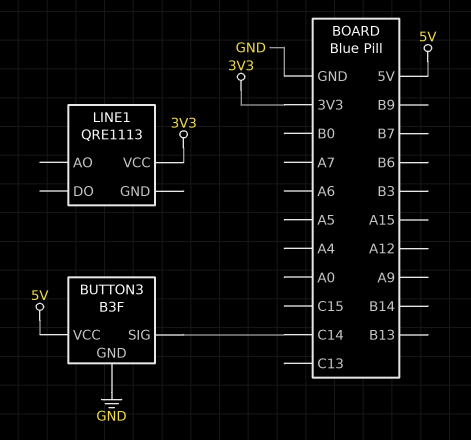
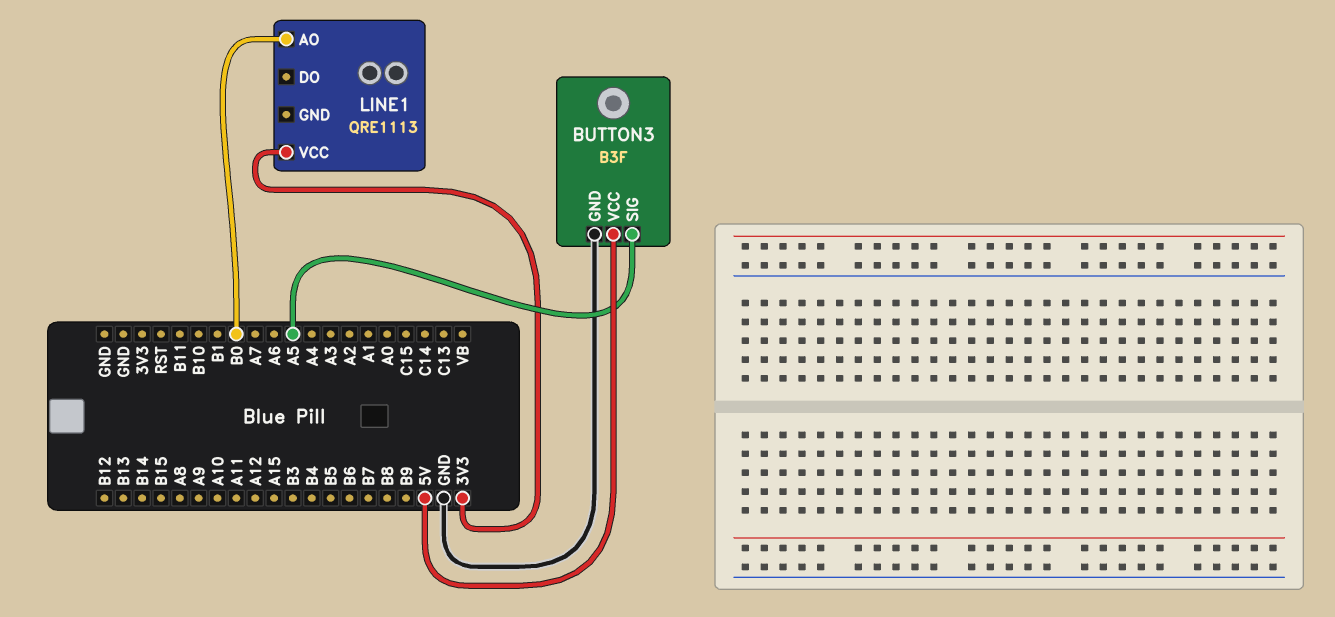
BUTTON3 pin SIG: C14 -> A5
LINE1 pin AO: none -> B0

